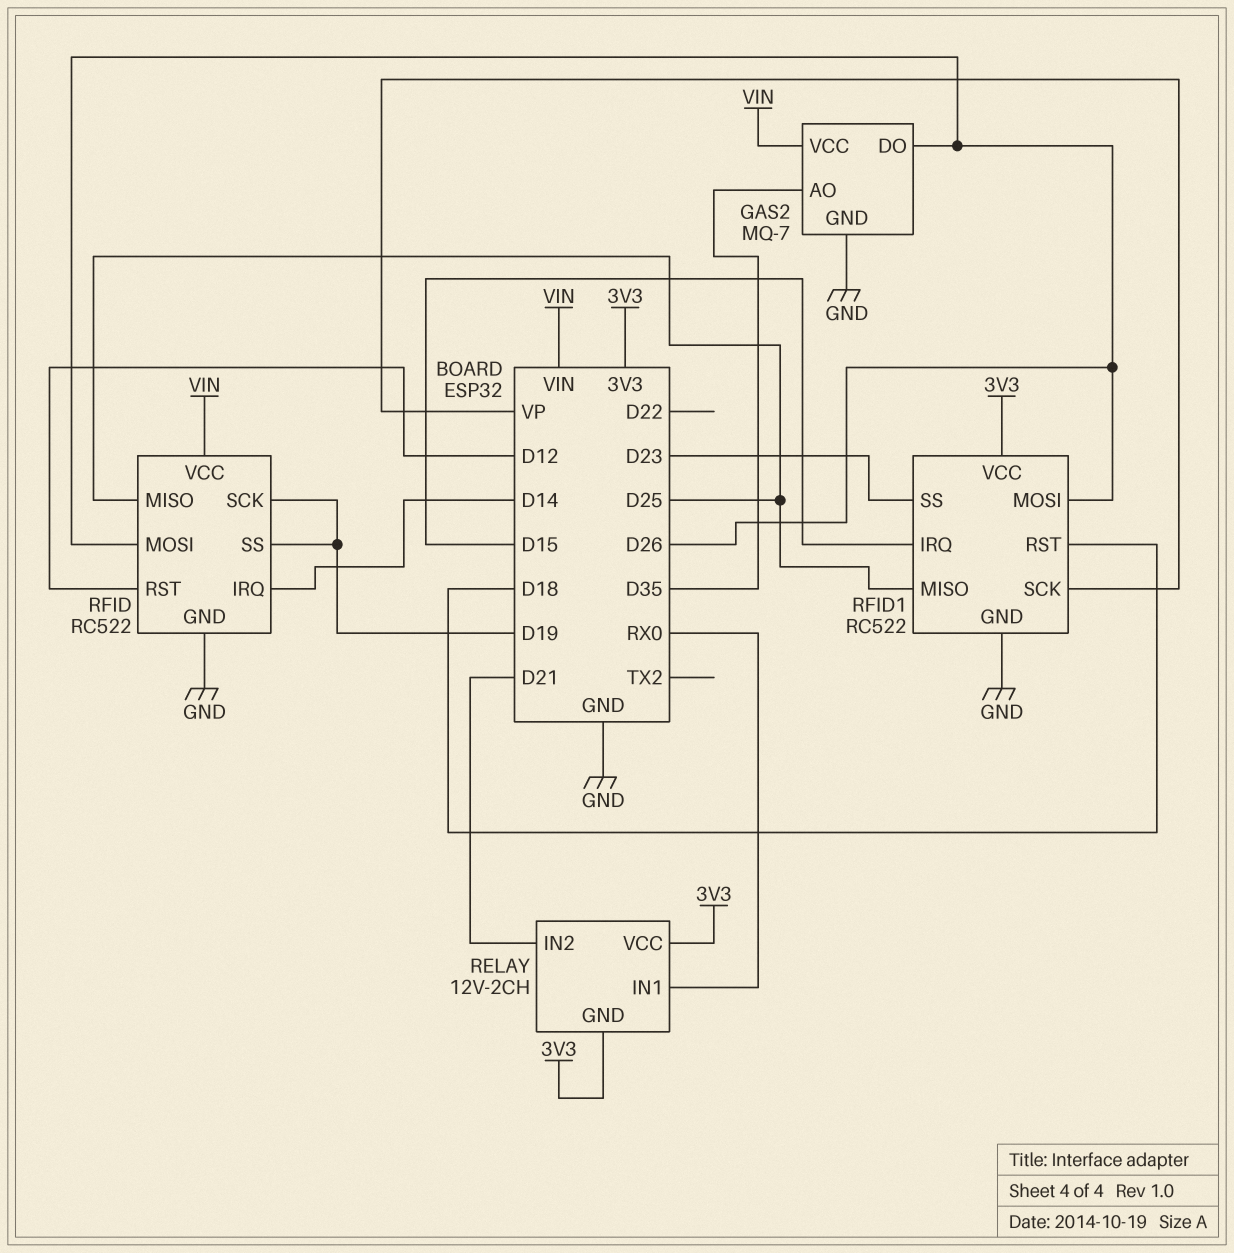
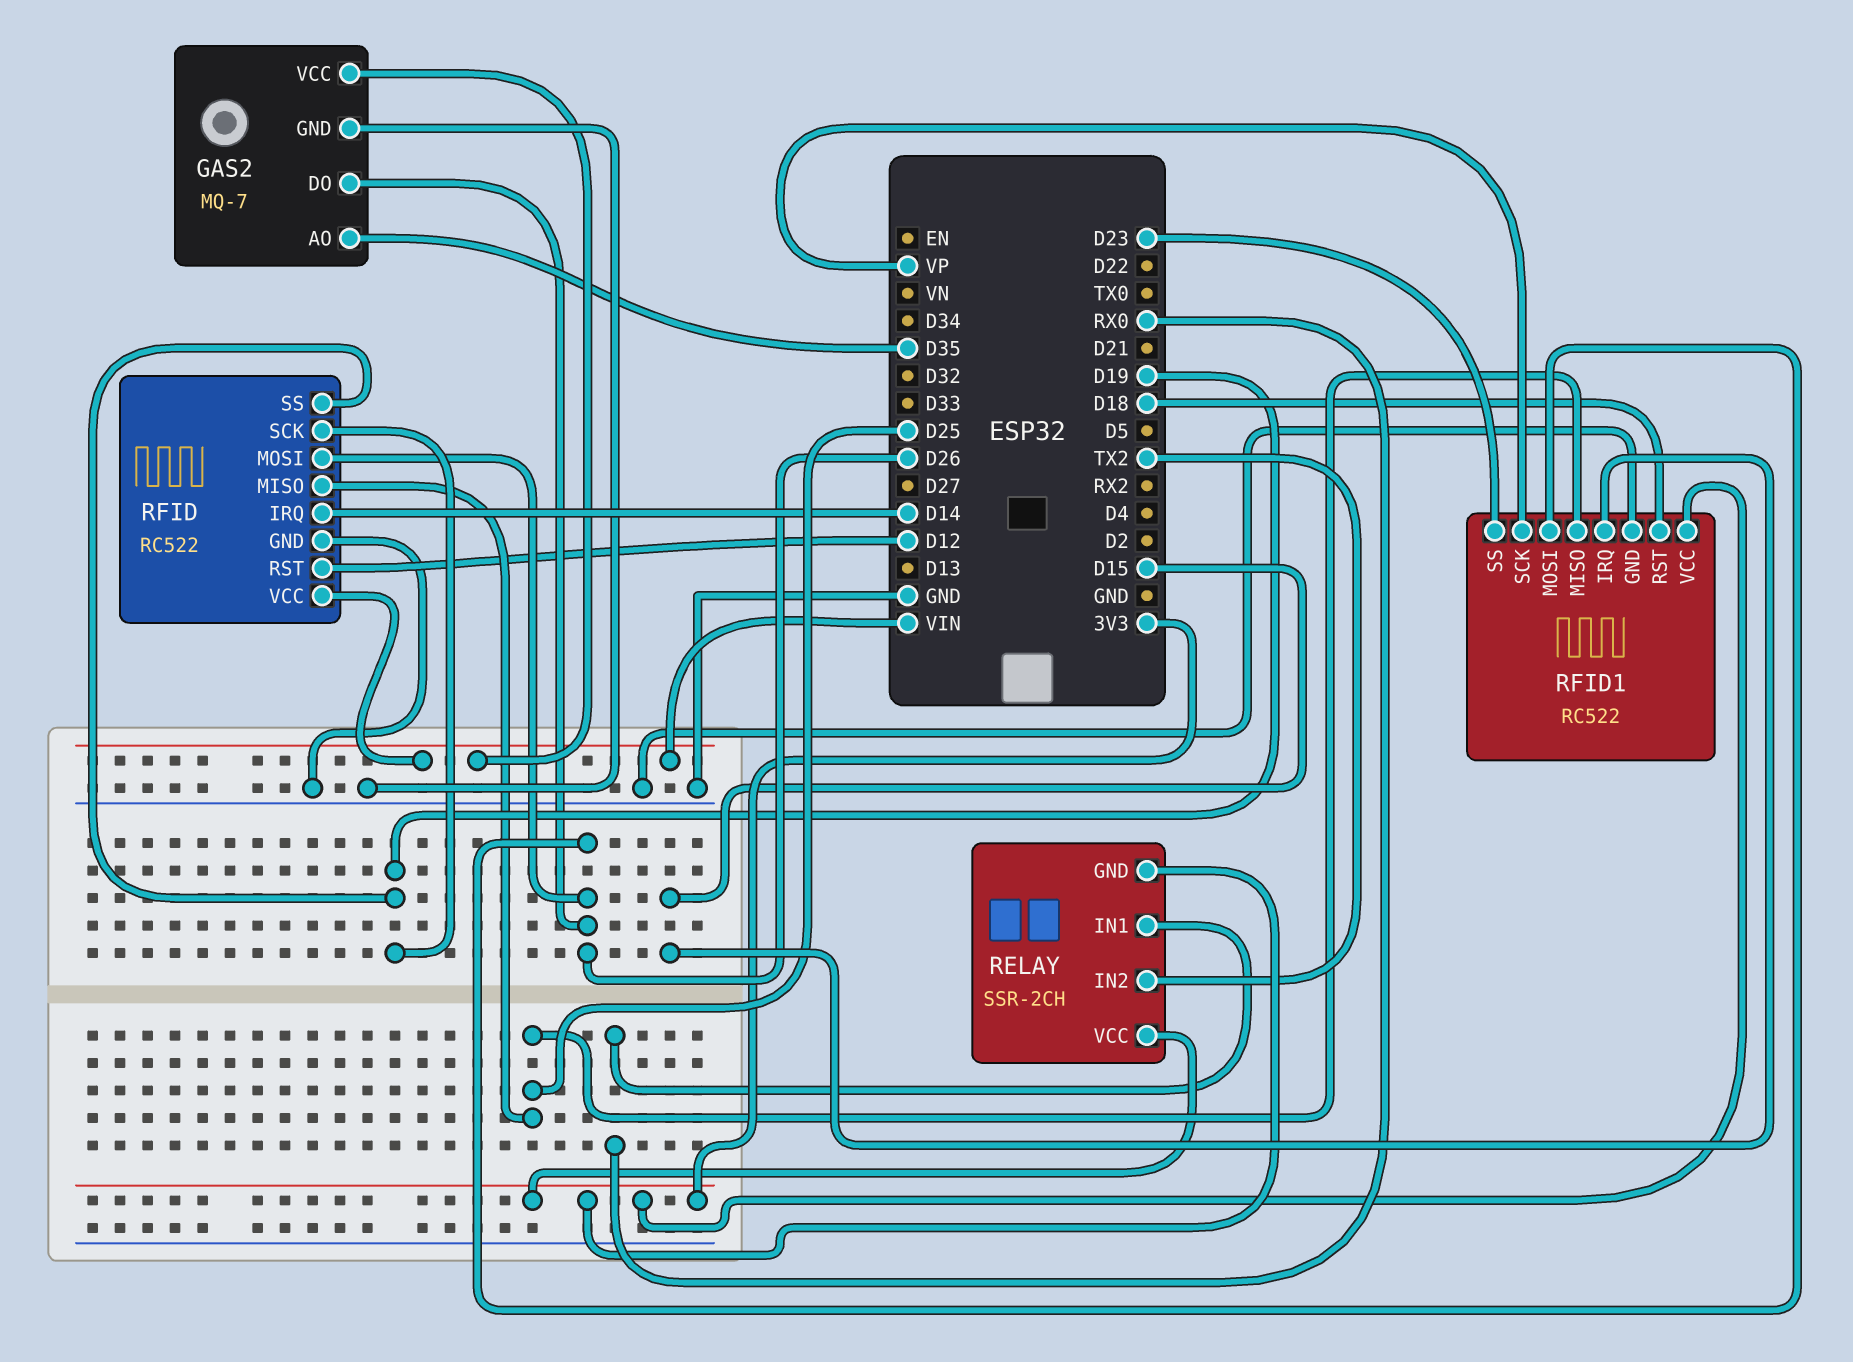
RELAY: 12V-2CH -> SSR-2CH
RELAY pin IN2: D21 -> TX2

